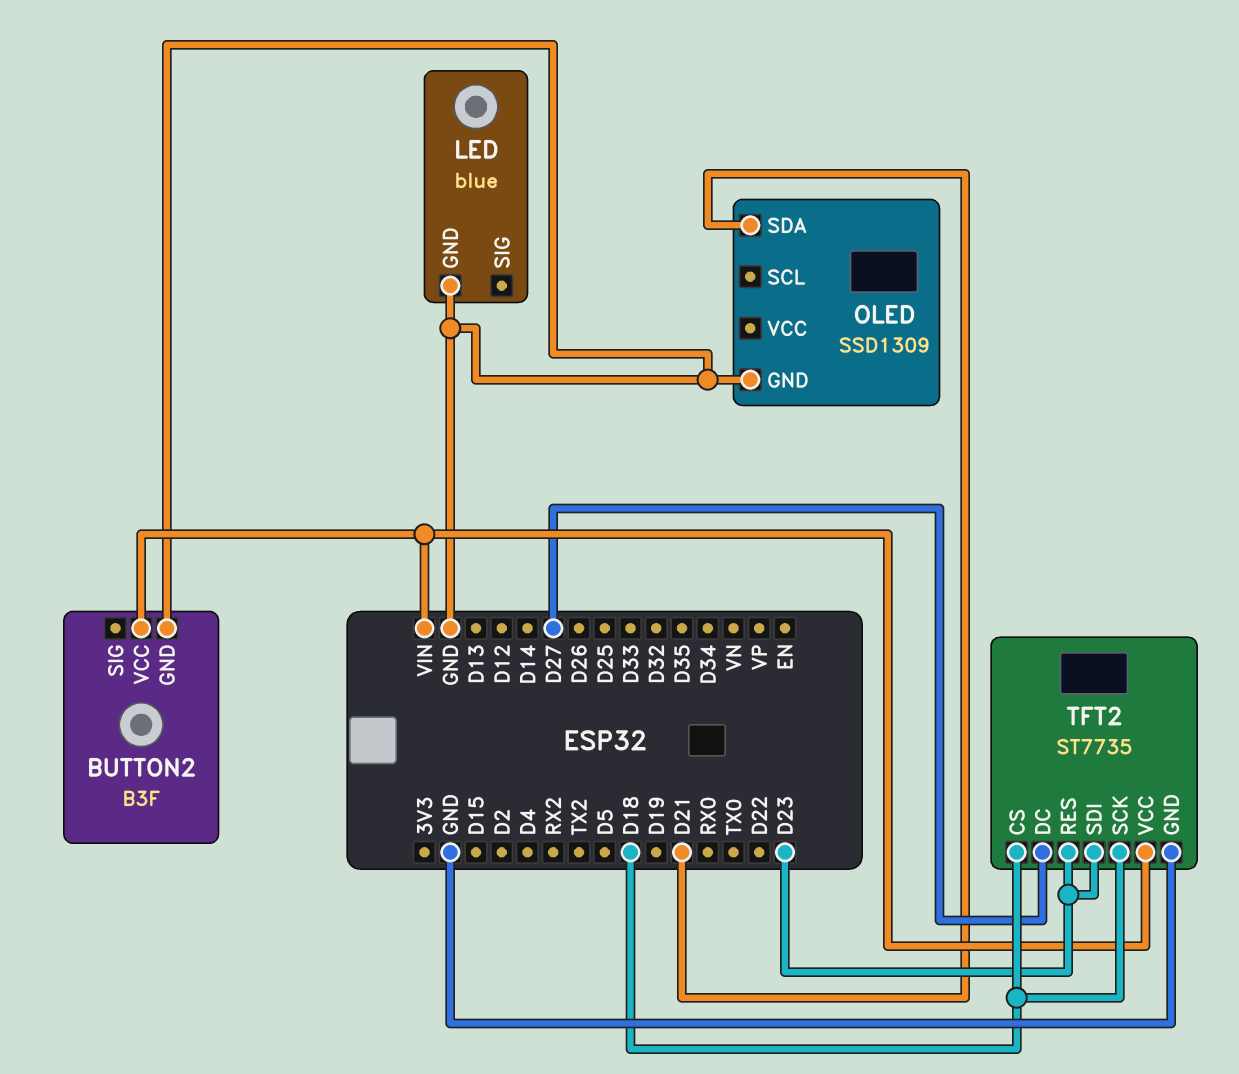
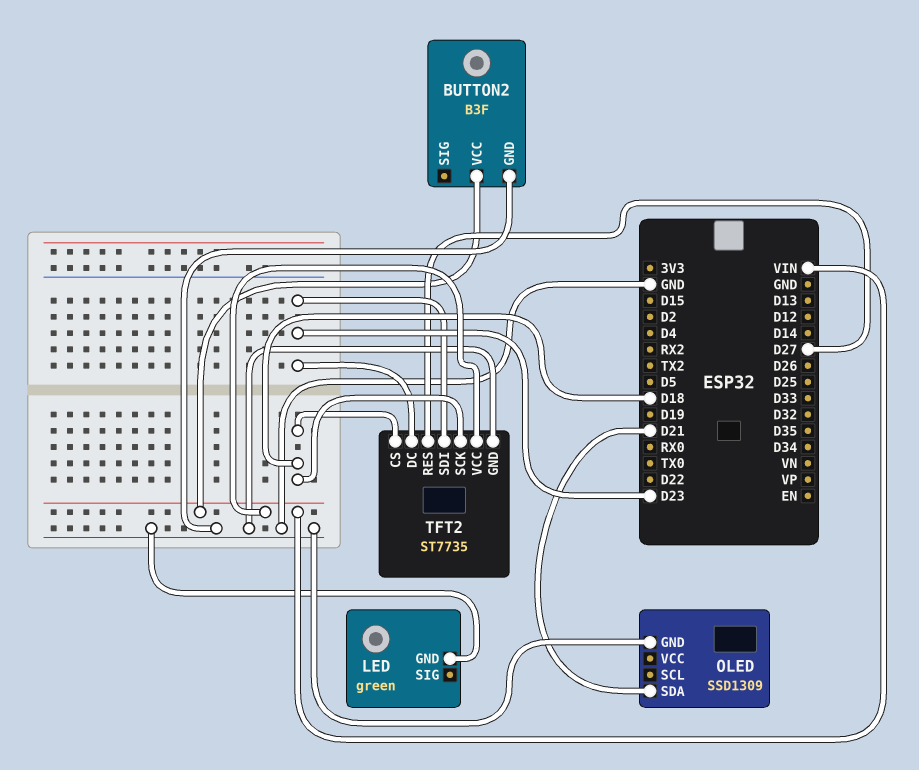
LED: blue -> green
TFT2 pin DC: D27 -> D23
TFT2 pin RES: D23 -> D27

